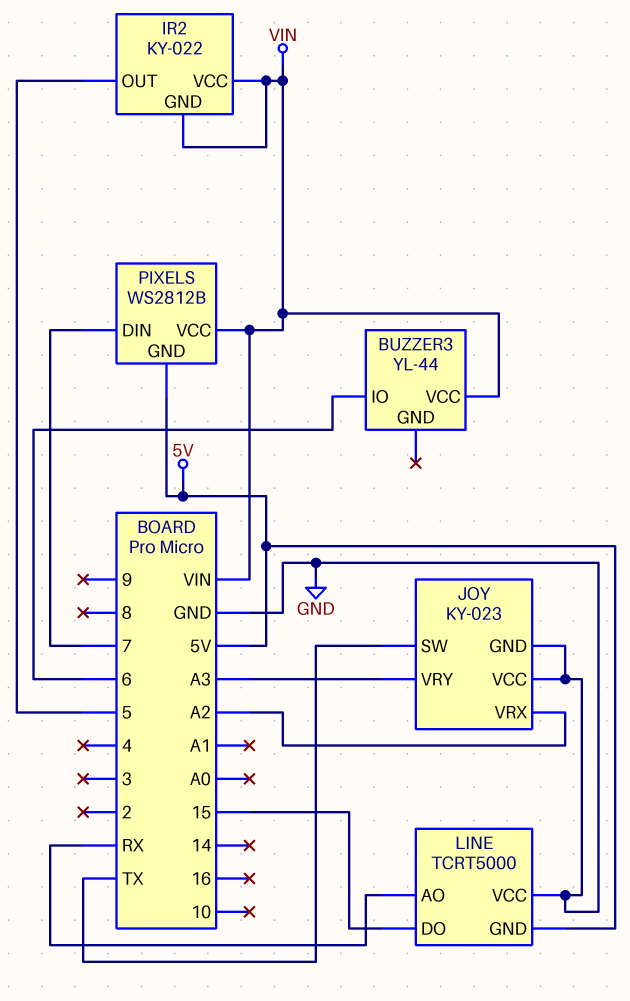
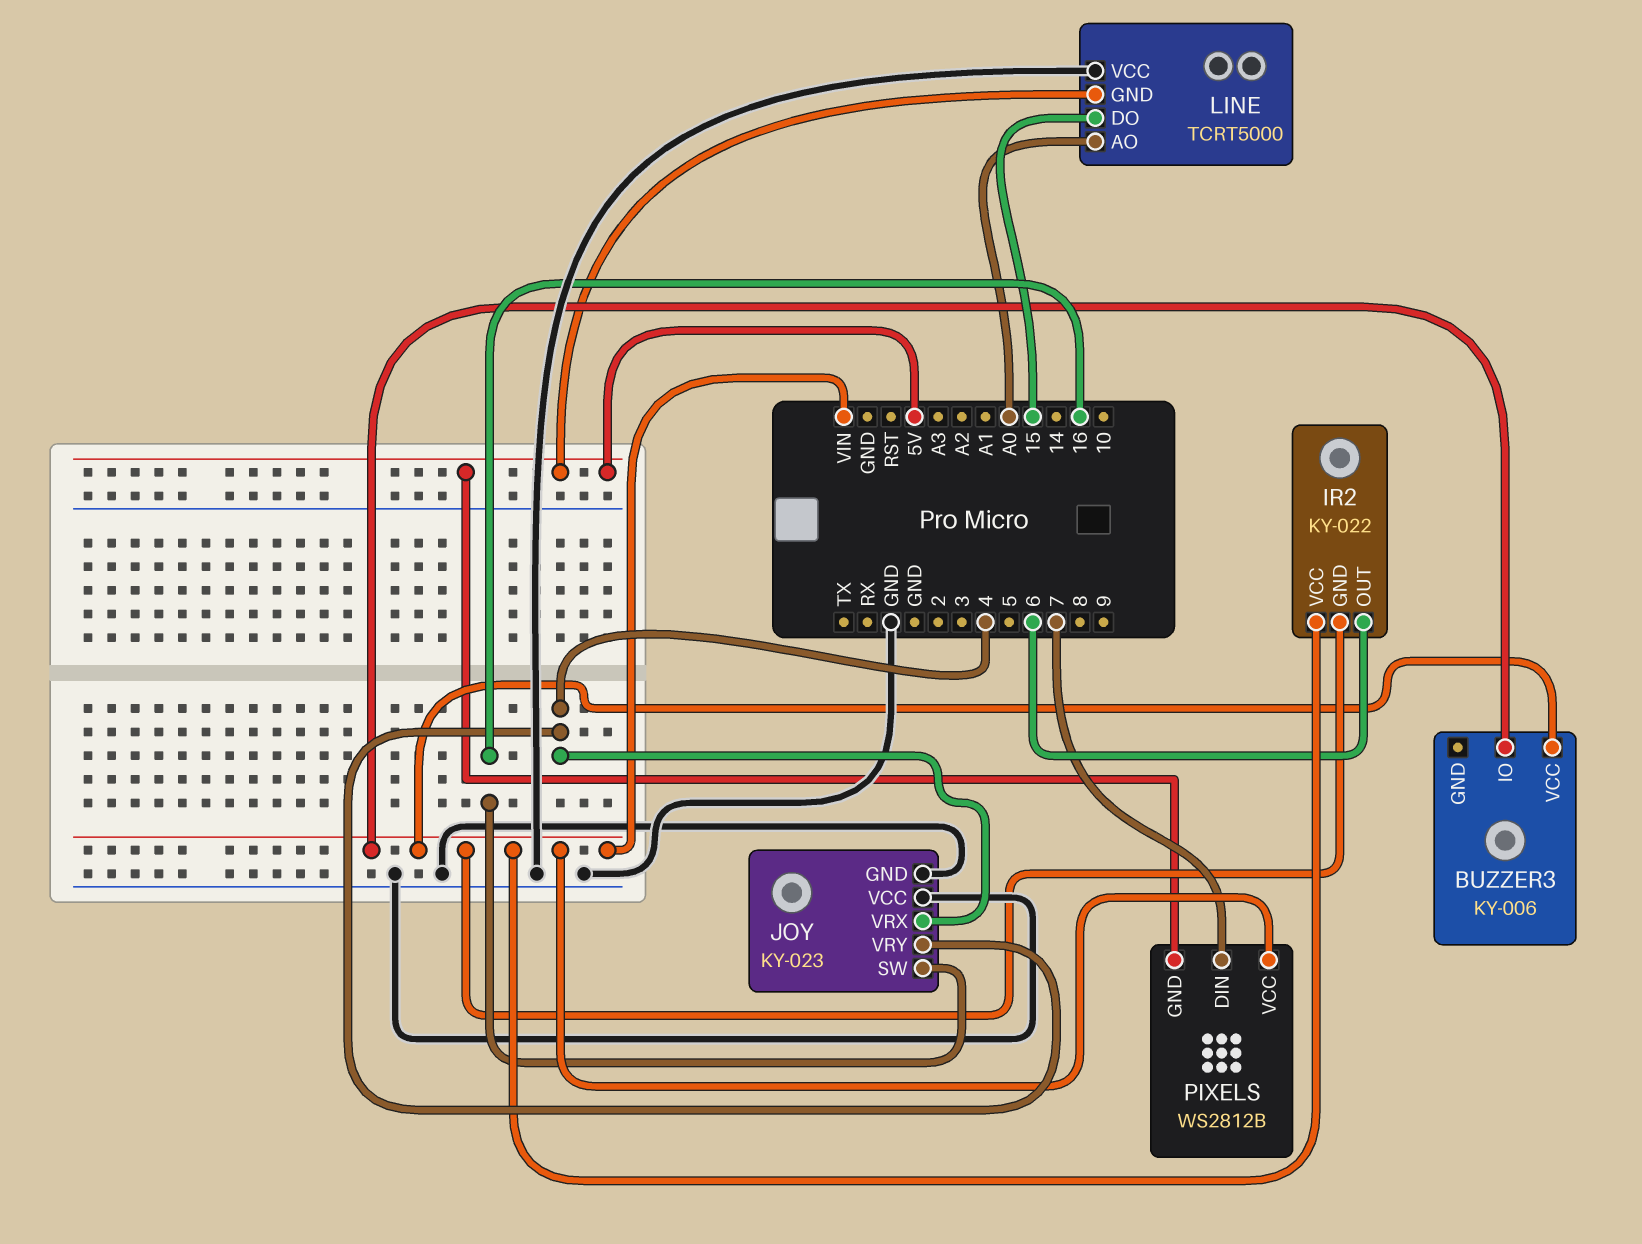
BUZZER3: YL-44 -> KY-006
BUZZER3 pin IO: 6 -> VIN
IR2 pin OUT: 5 -> 6
JOY pin SW: TX -> 16
JOY pin VRX: A2 -> 4
JOY pin VRY: A3 -> 4
LINE pin AO: RX -> A0

